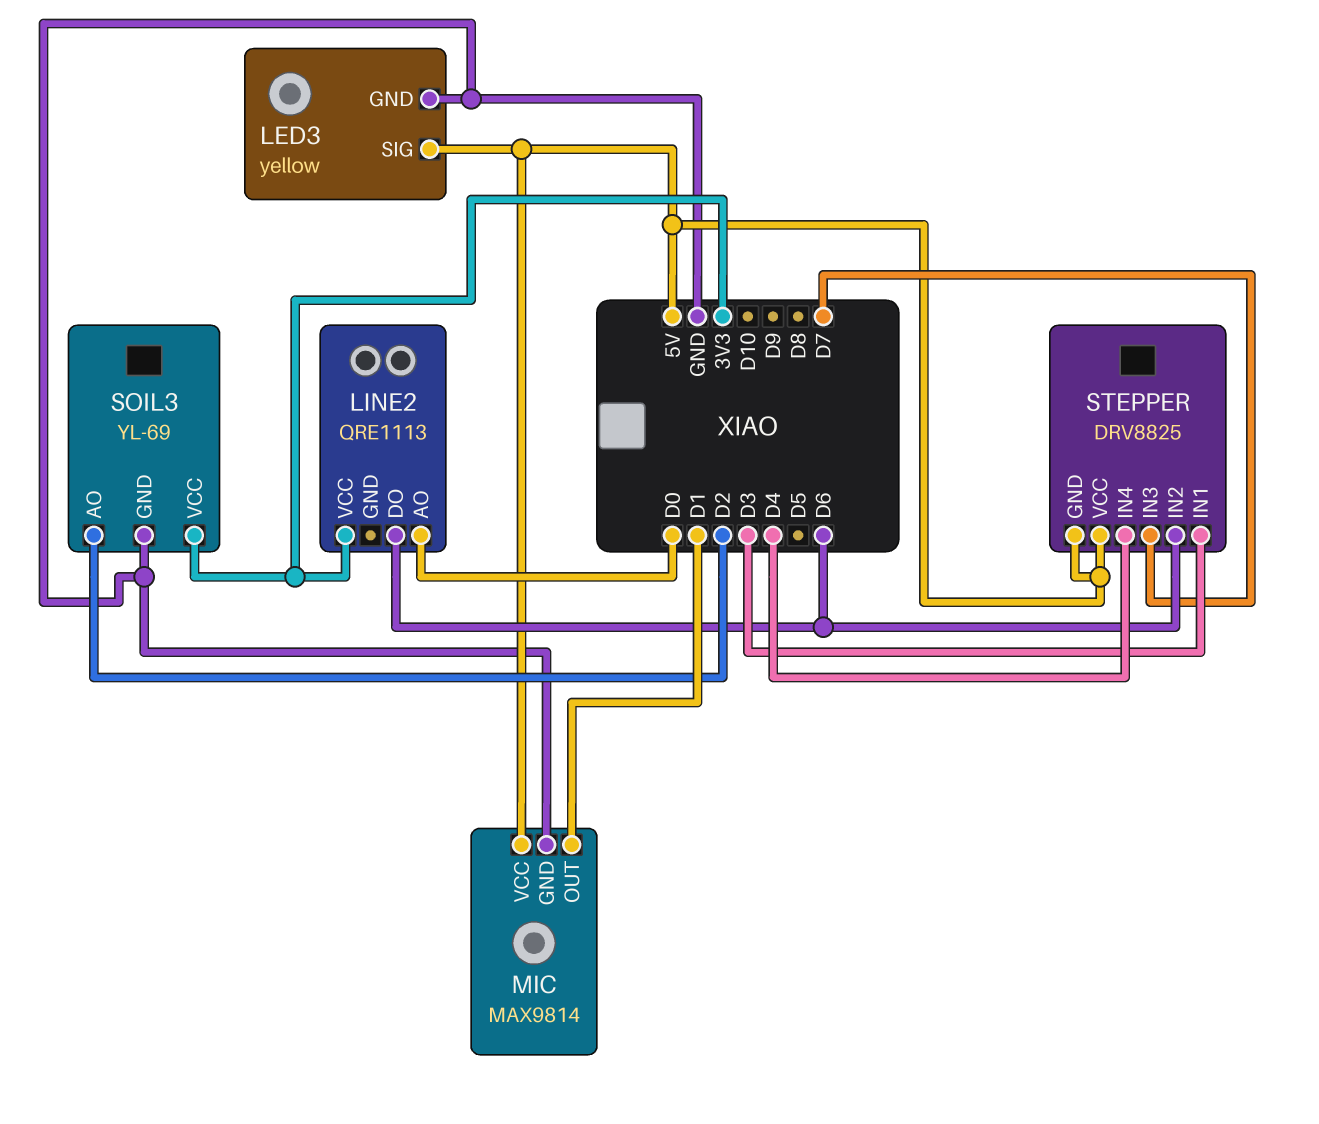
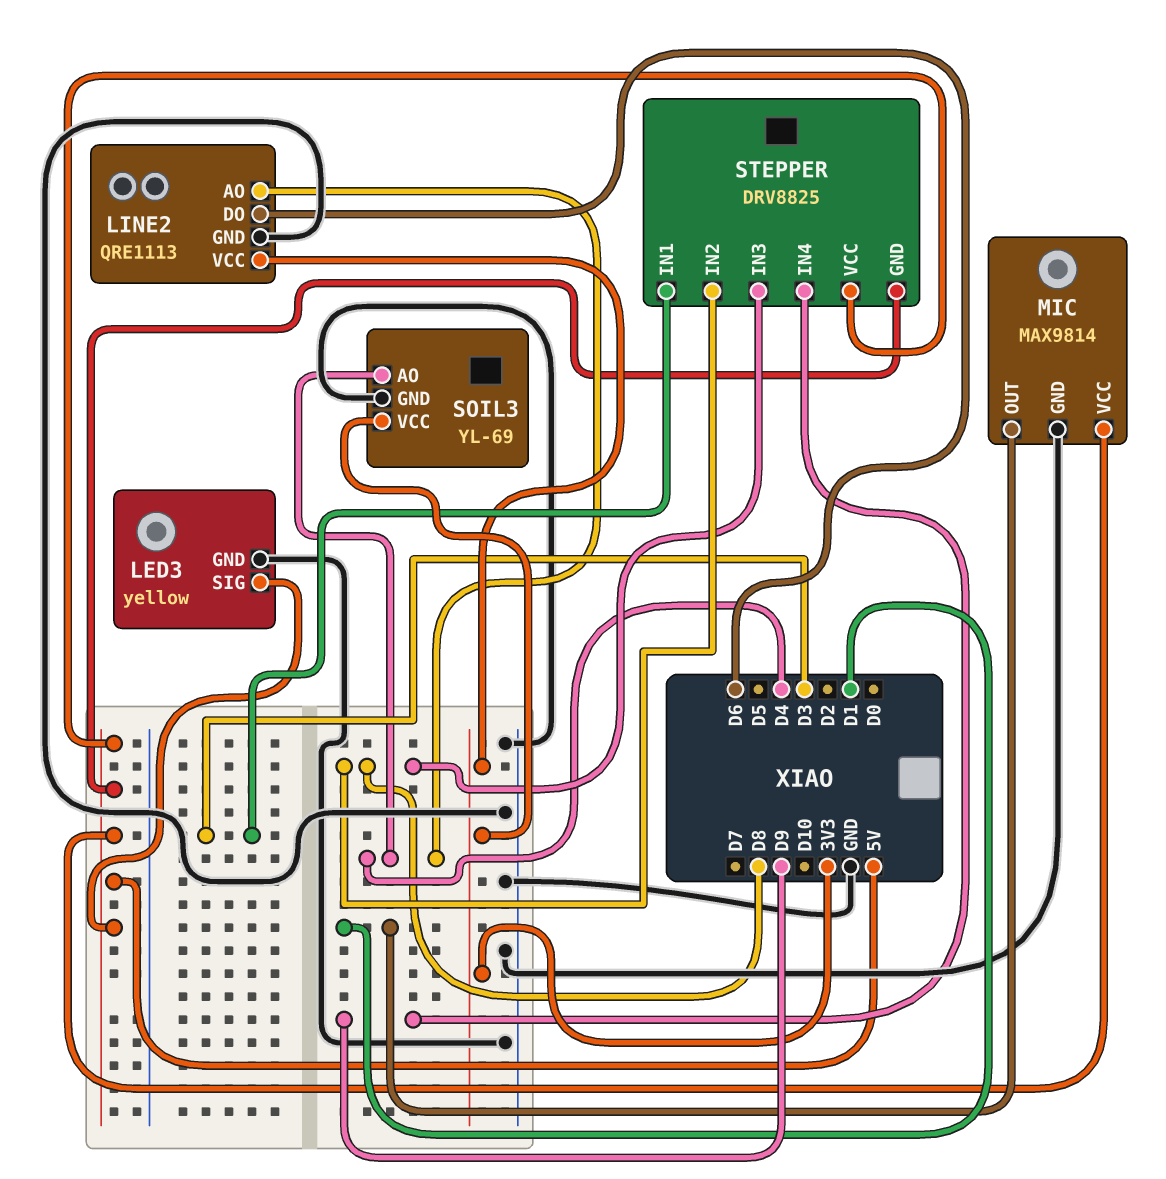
LINE2 pin AO: D0 -> D4
LINE2 pin GND: none -> GND
SOIL3 pin AO: D2 -> D4
STEPPER pin IN2: D6 -> D8
STEPPER pin IN3: D7 -> D8
STEPPER pin IN4: D4 -> D9

